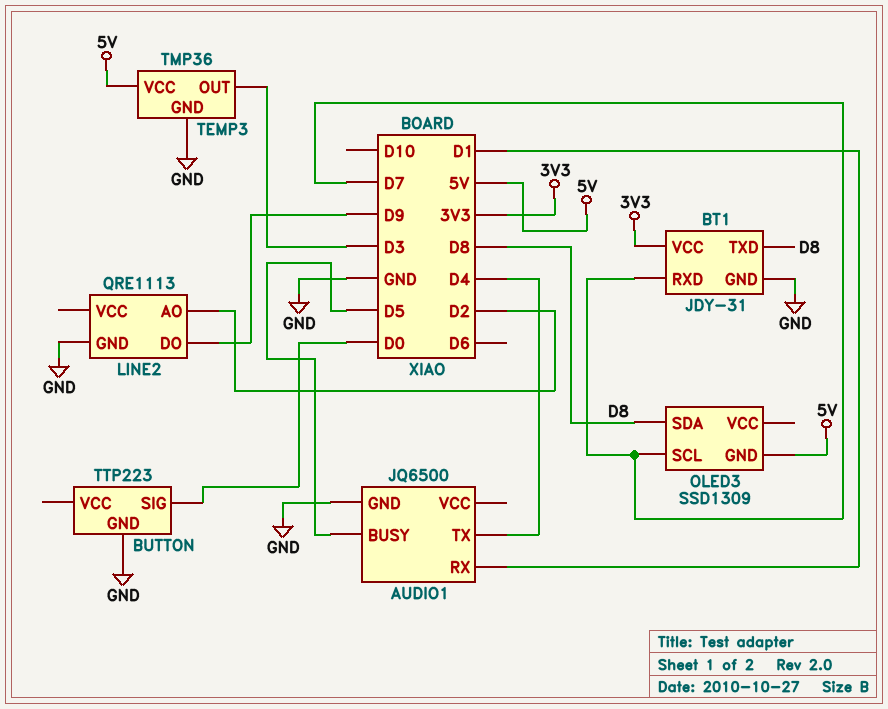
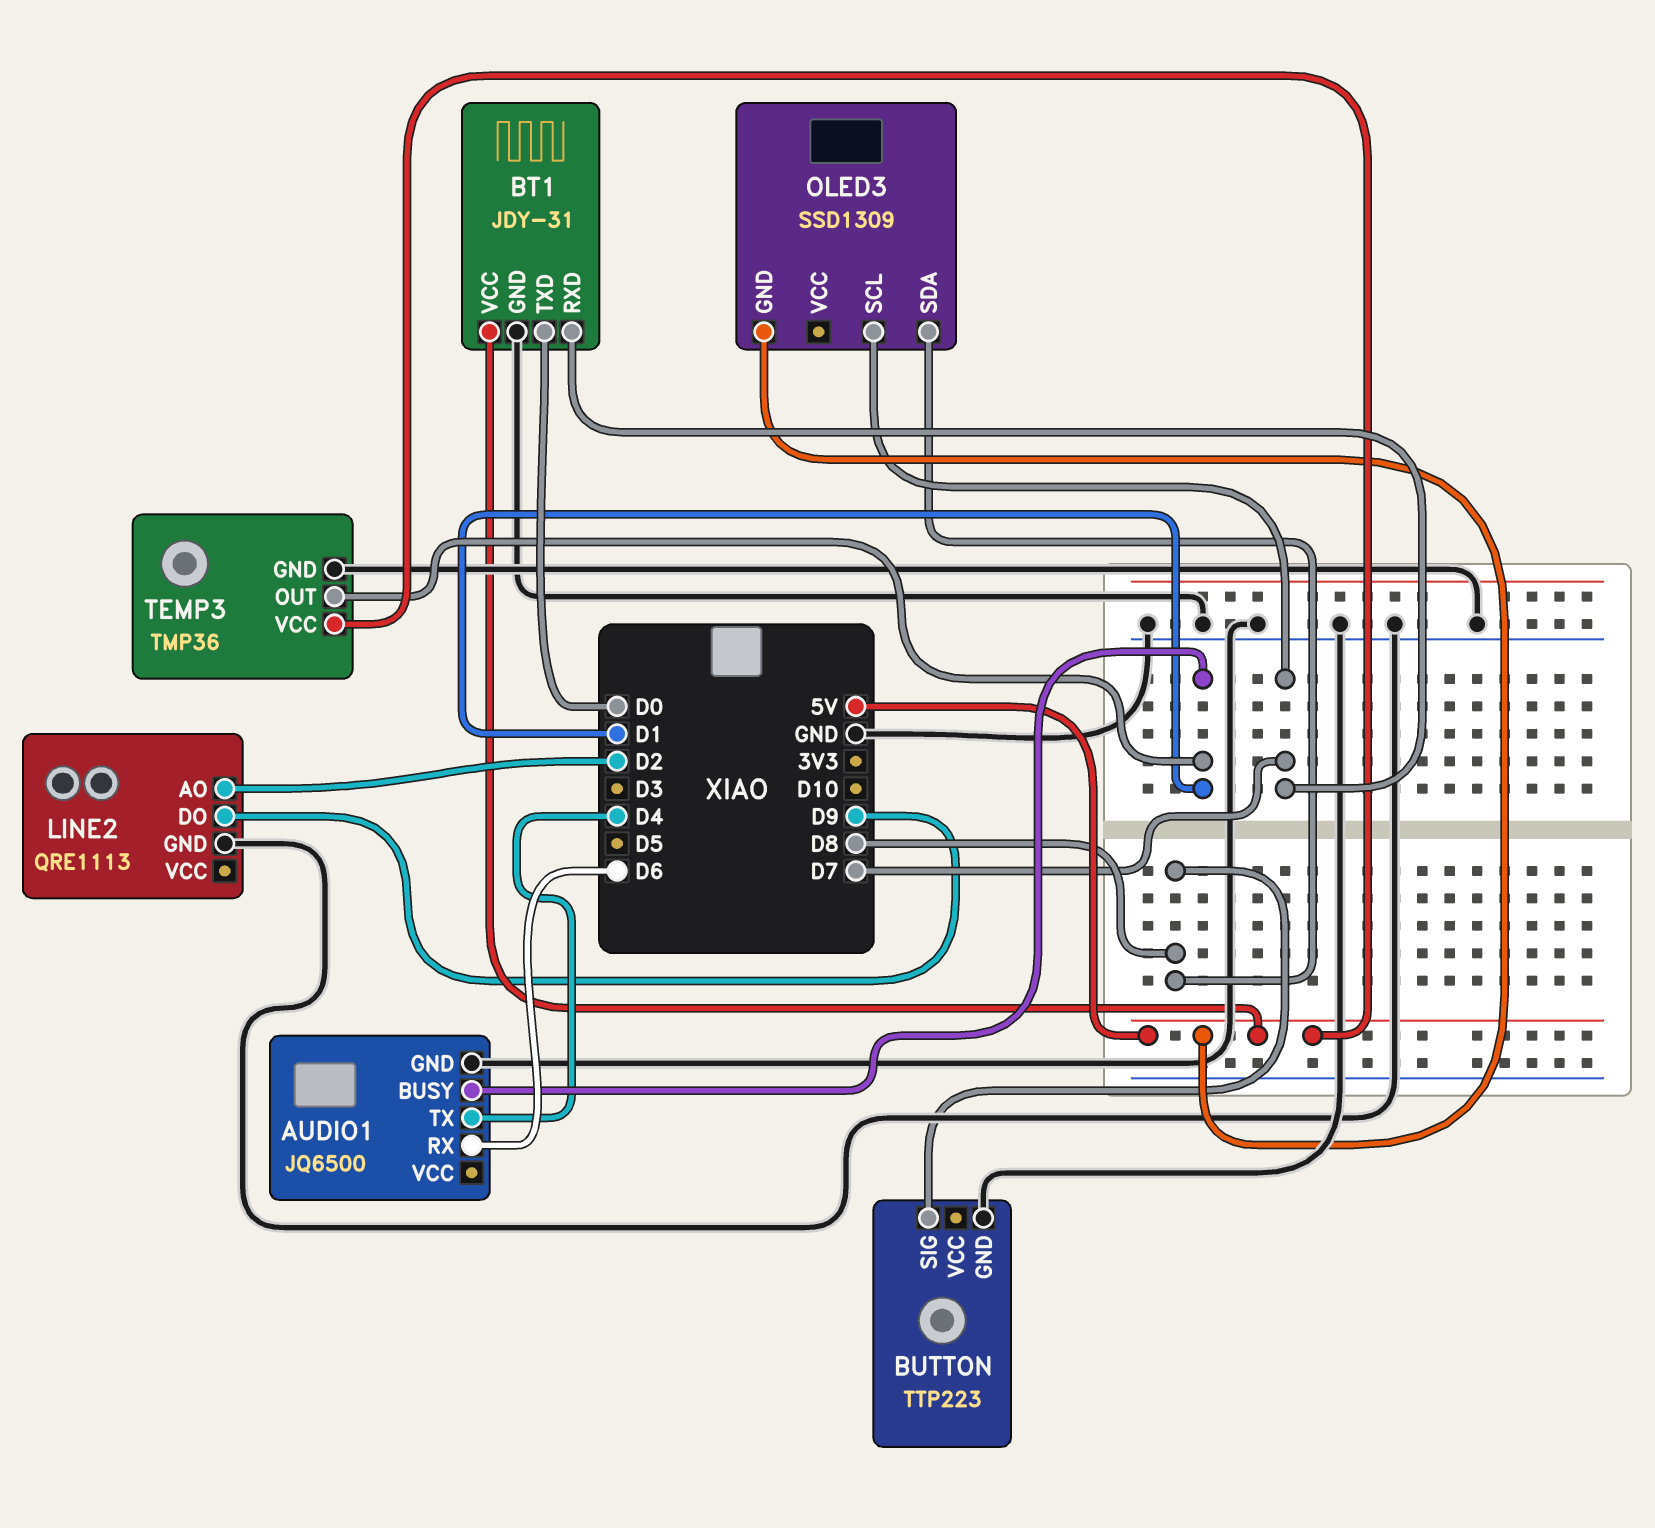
AUDIO1 pin BUSY: D5 -> D1
AUDIO1 pin RX: D1 -> D6
BT1 pin TXD: D8 -> D0
BT1 pin VCC: 3V3 -> 5V
BUTTON pin SIG: D0 -> D8
TEMP3 pin OUT: D3 -> D1

